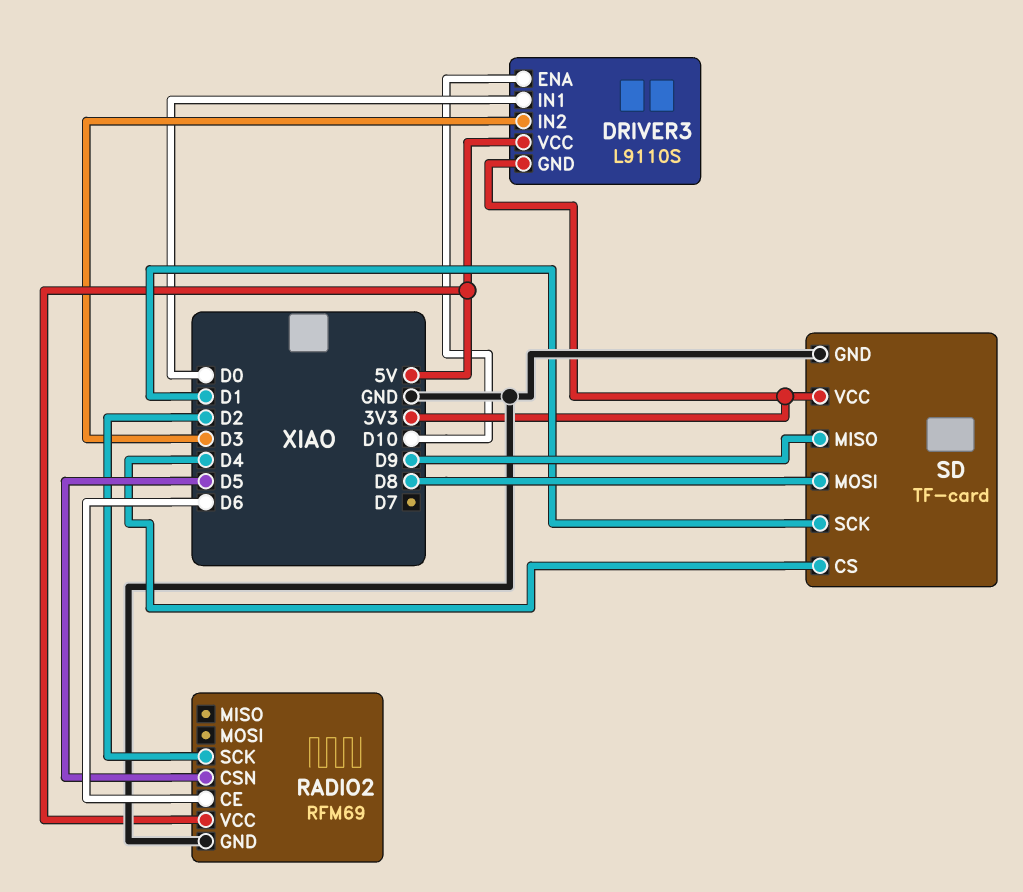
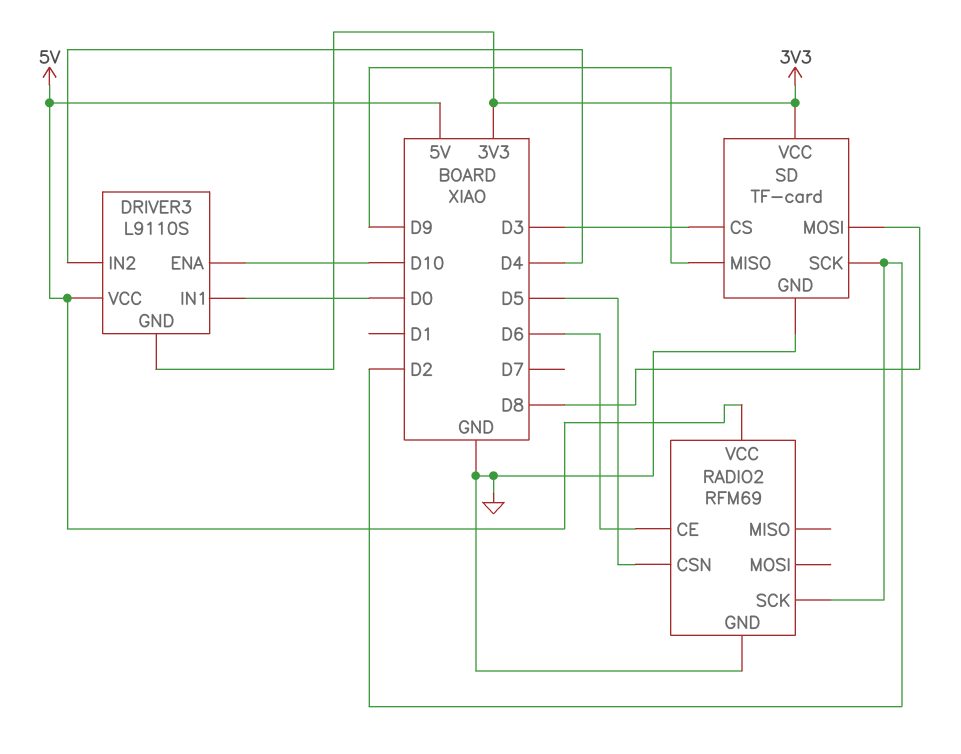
DRIVER3 pin IN2: D3 -> D4
SD pin CS: D4 -> D3
SD pin SCK: D1 -> D2

